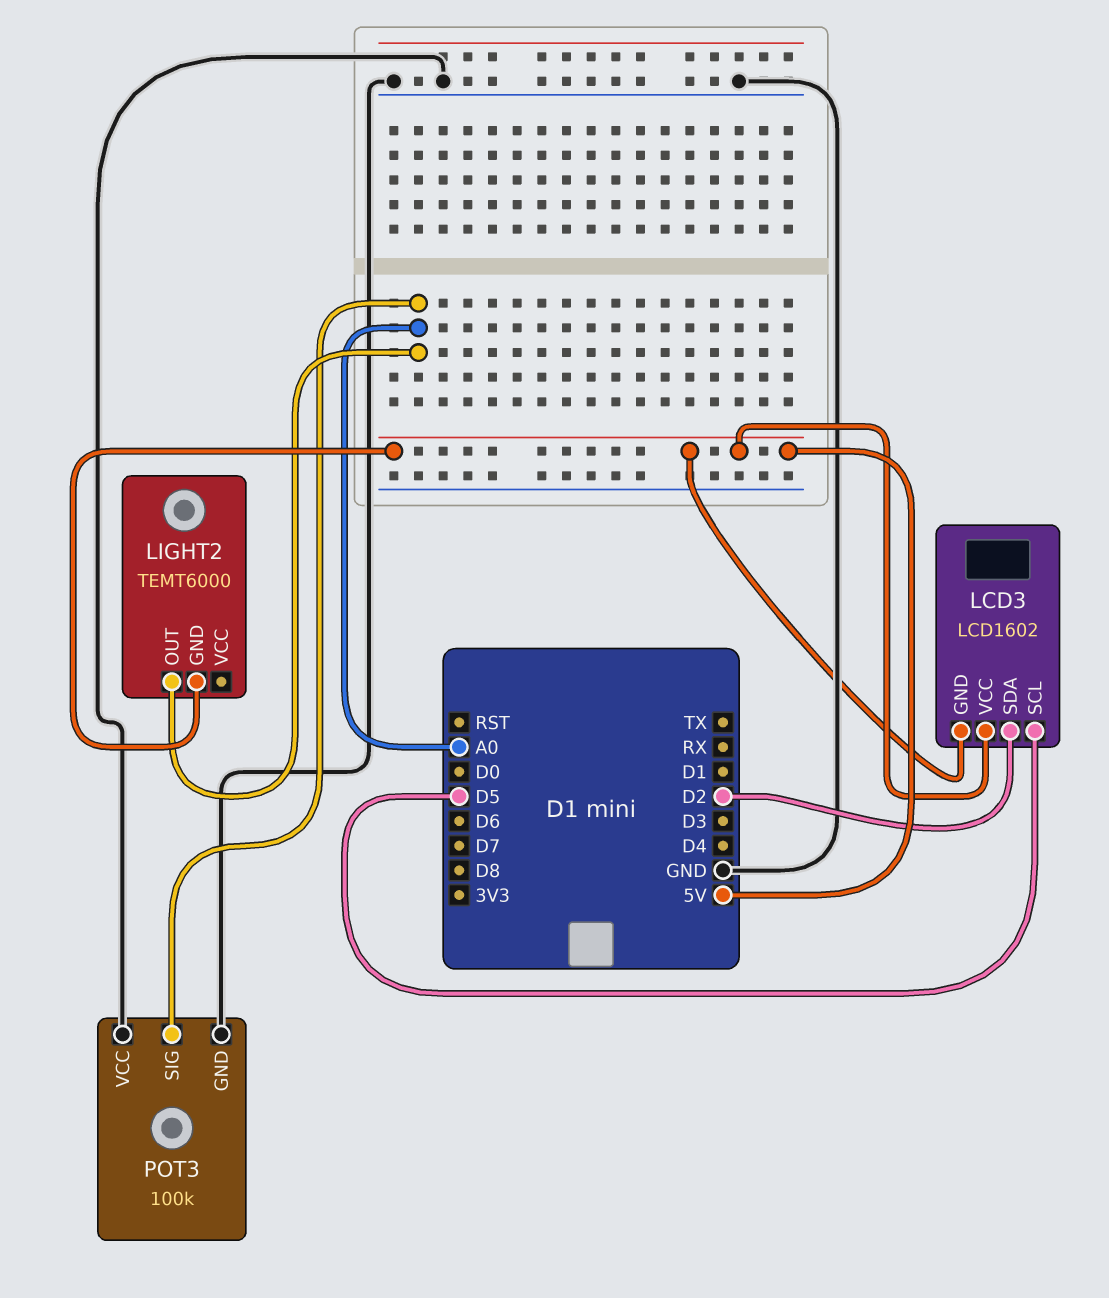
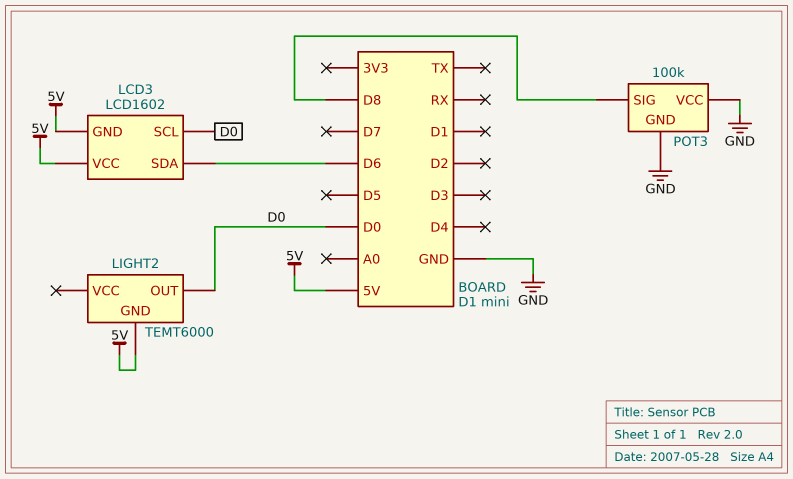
LCD3 pin SCL: D5 -> D0
LCD3 pin SDA: D2 -> D6
LIGHT2 pin OUT: A0 -> D0
POT3 pin SIG: A0 -> D8

